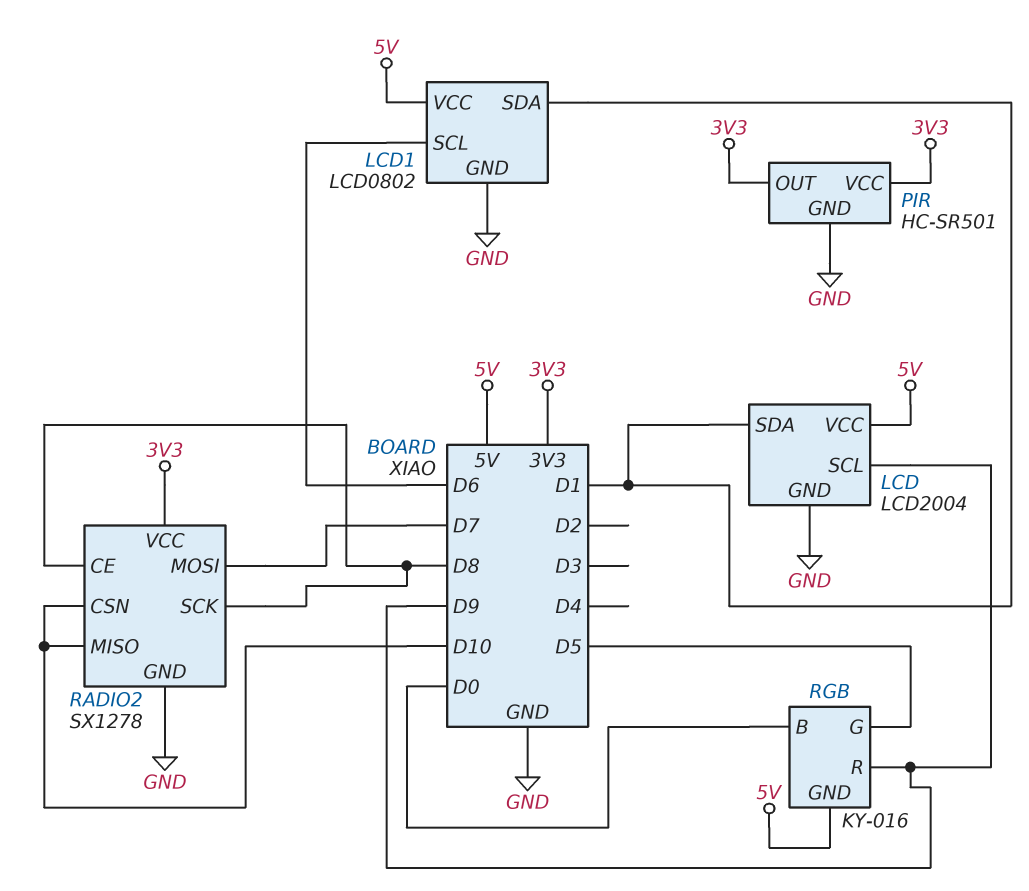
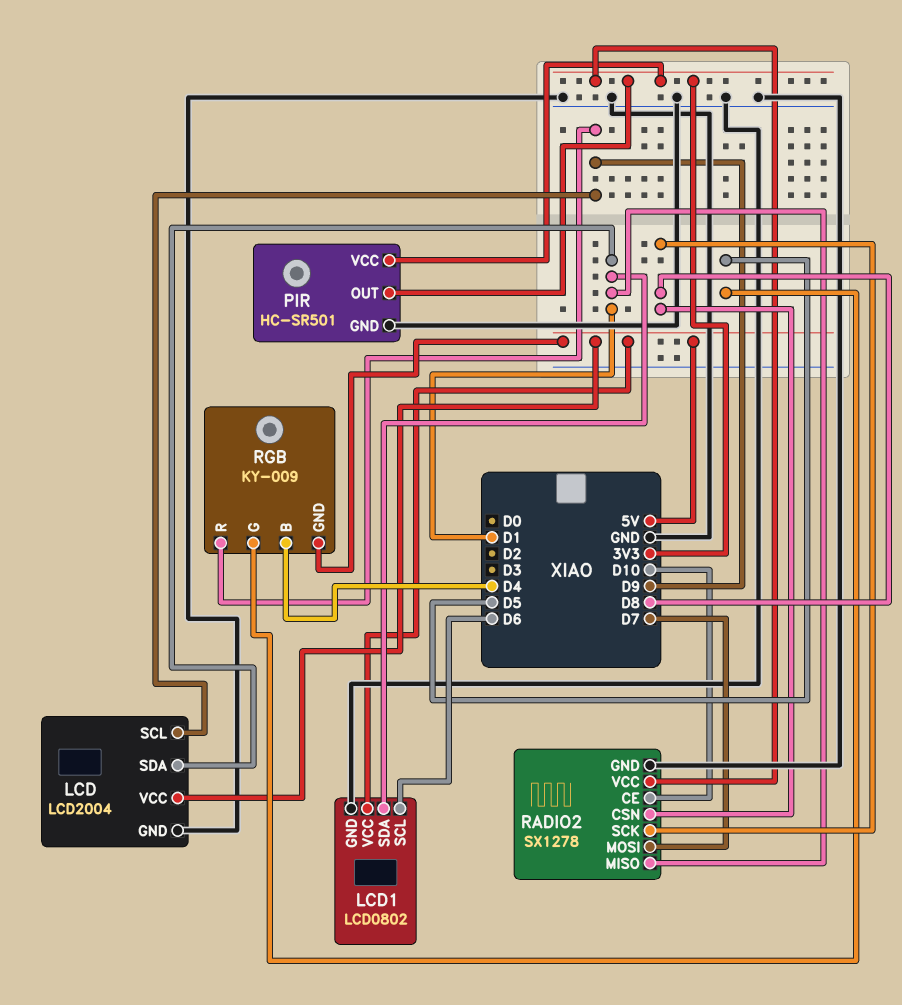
RADIO2 pin CE: D8 -> D10
RADIO2 pin CSN: D10 -> D8
RADIO2 pin MISO: D10 -> D1
RGB: KY-016 -> KY-009
RGB pin B: D0 -> D4

